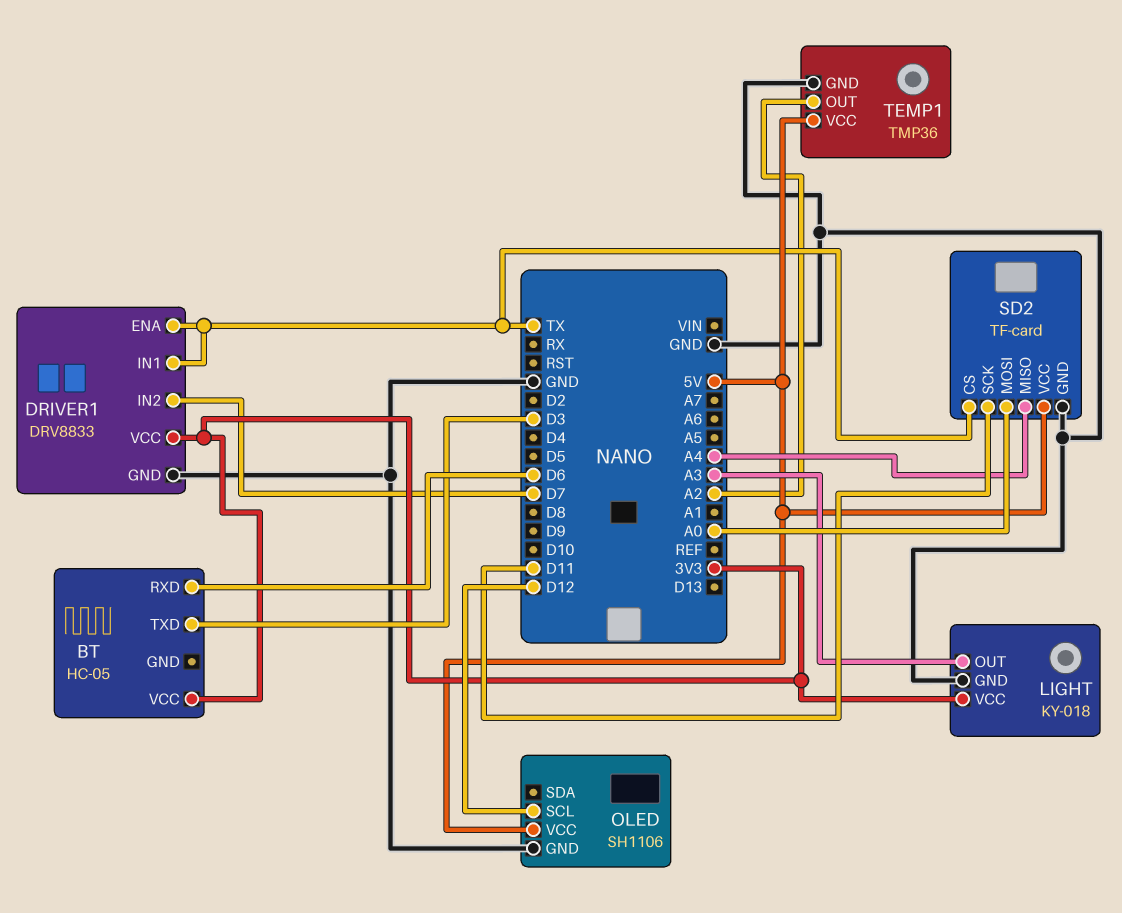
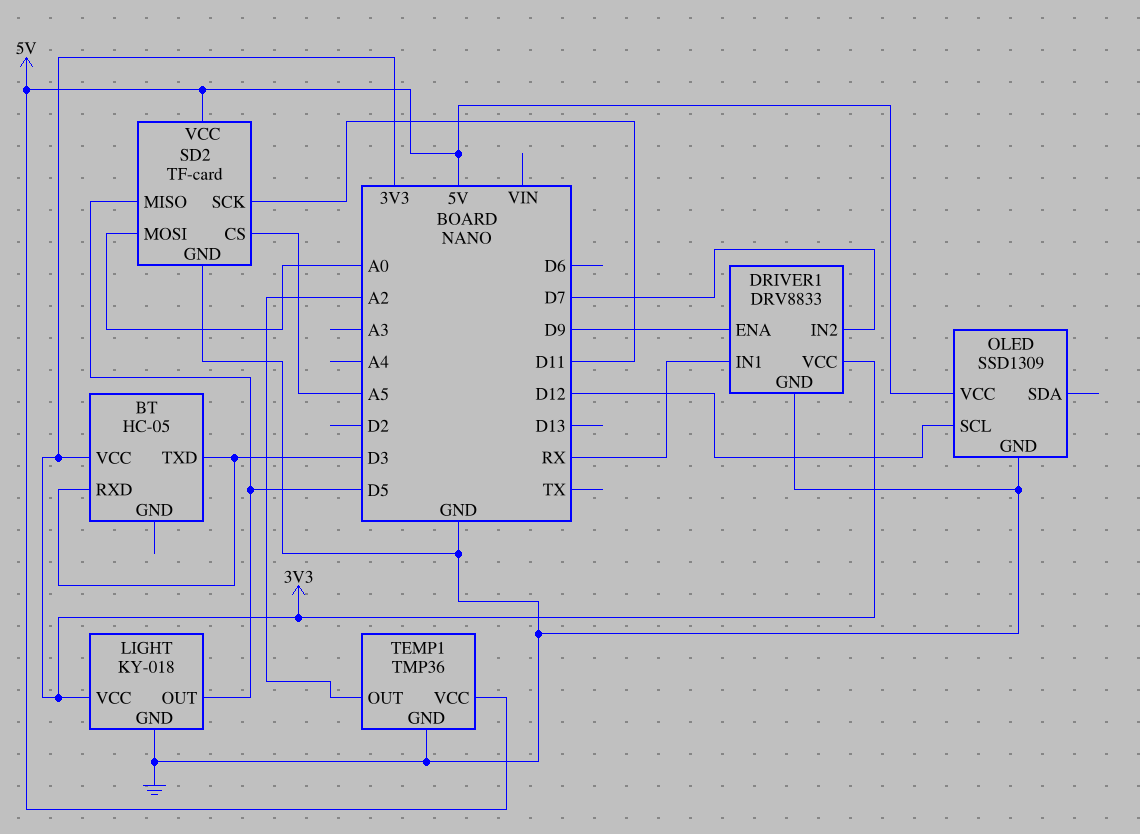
BT pin RXD: D6 -> D3
DRIVER1 pin ENA: TX -> D9
DRIVER1 pin IN1: TX -> RX
LIGHT pin OUT: A3 -> D5
OLED: SH1106 -> SSD1309
SD2 pin CS: TX -> A5
SD2 pin MISO: A4 -> D5

